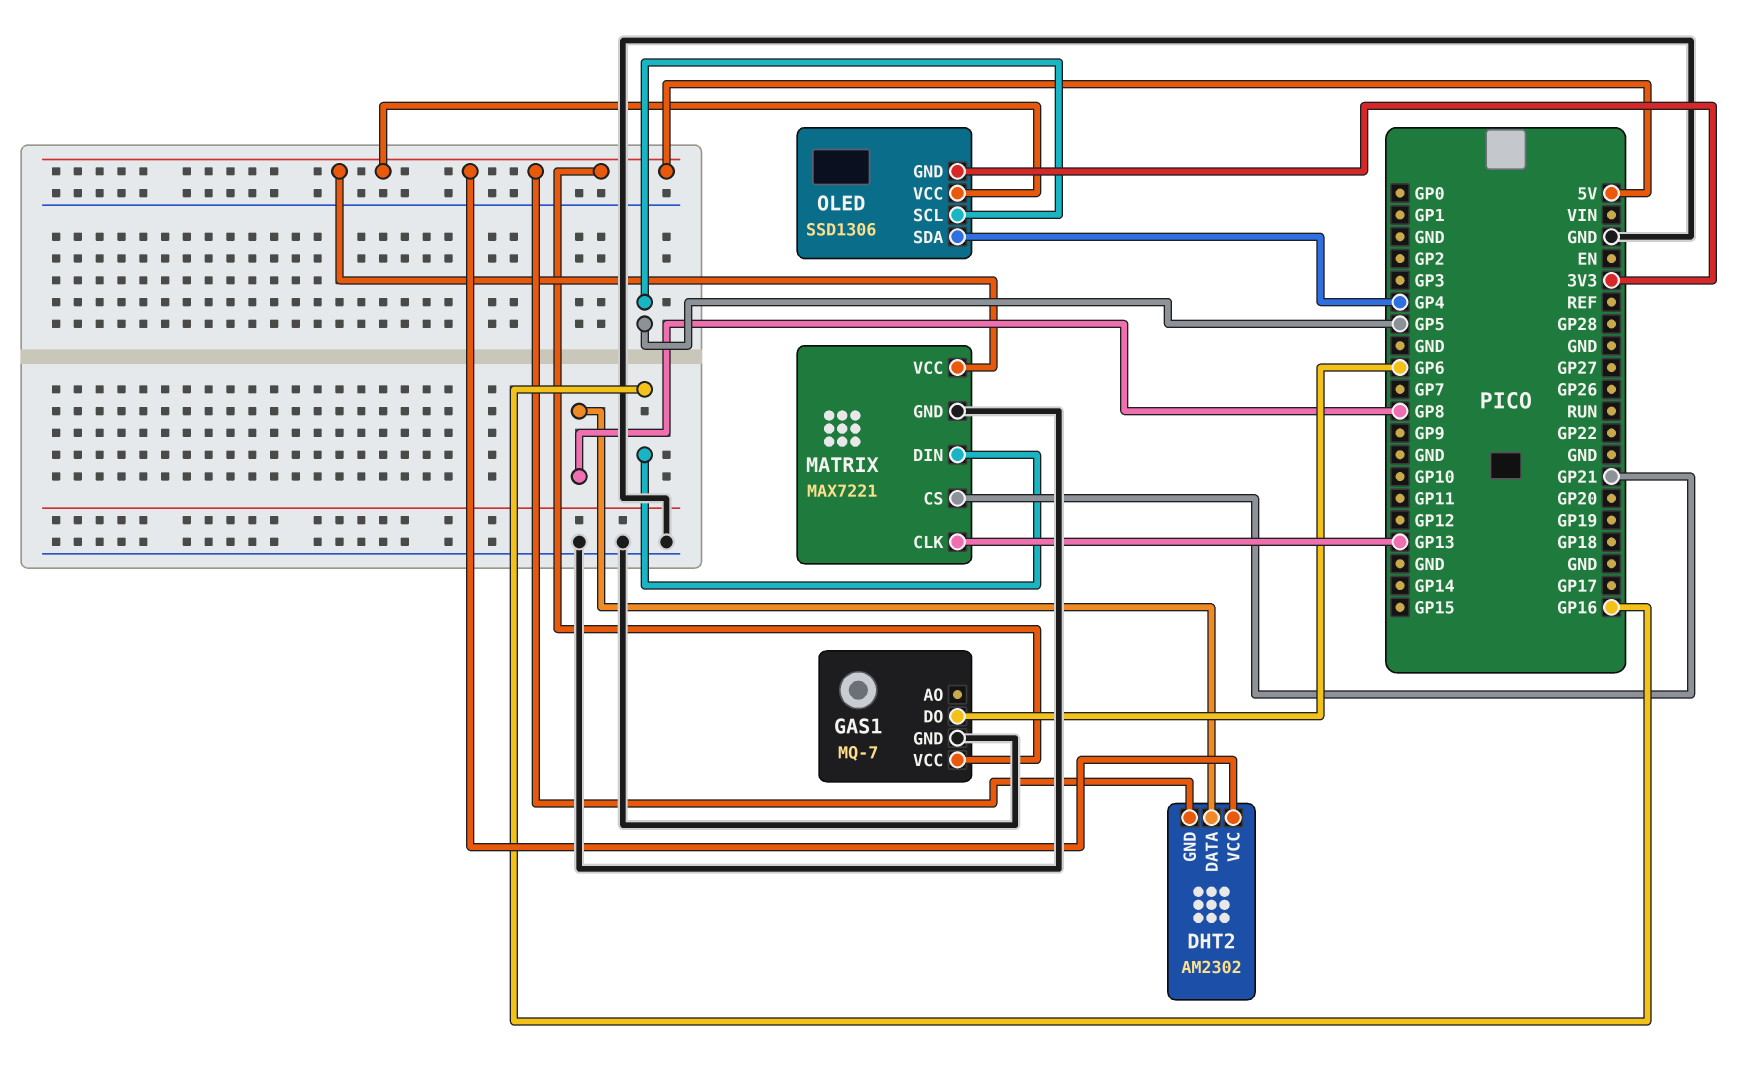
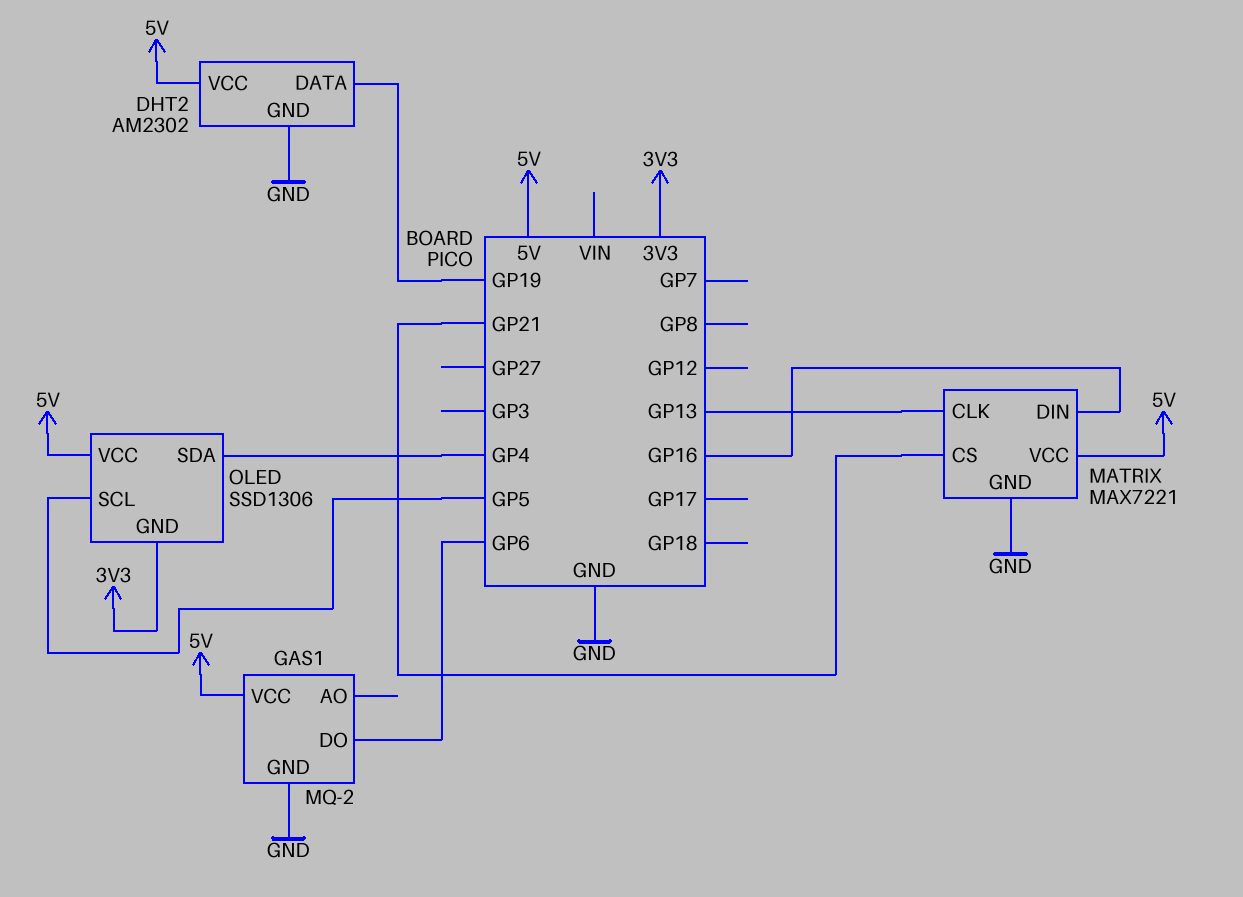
DHT2 pin DATA: GP8 -> GP19
DHT2 pin GND: 5V -> GND
GAS1: MQ-7 -> MQ-2

